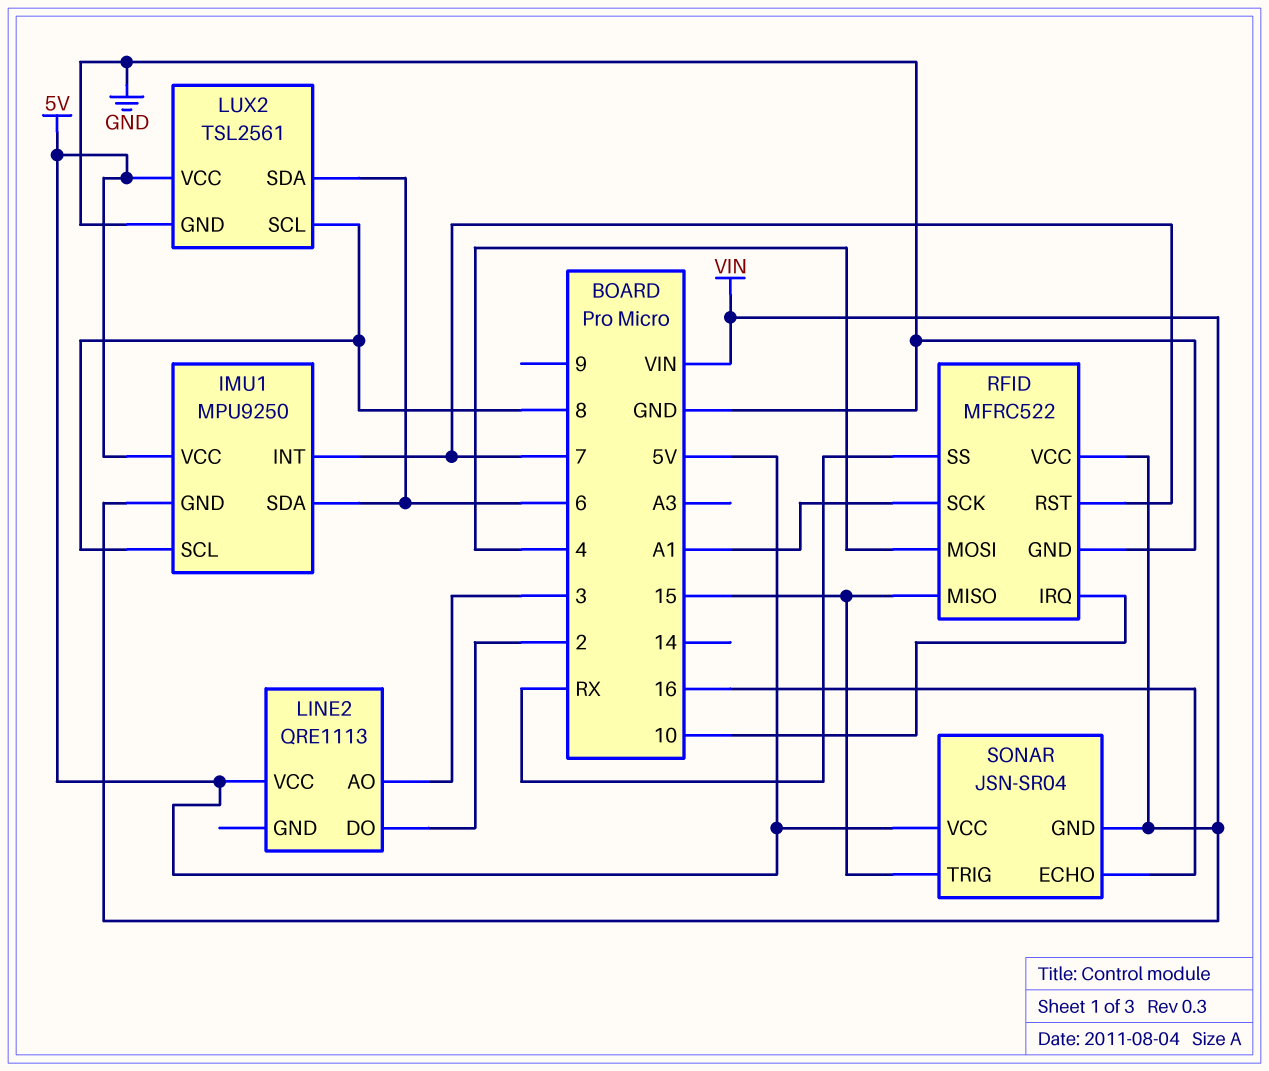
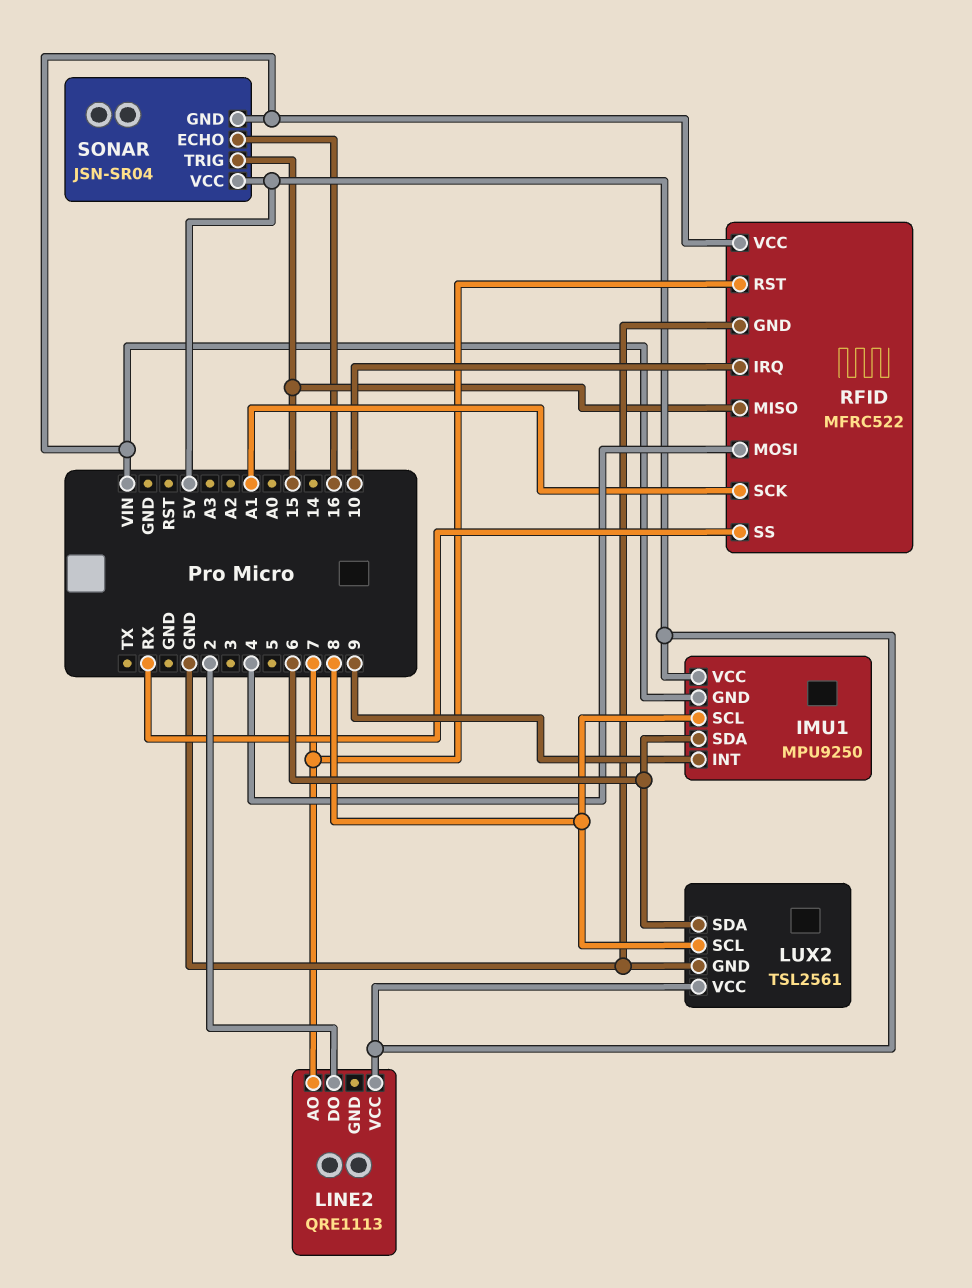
IMU1 pin INT: 7 -> 9
LINE2 pin AO: 3 -> 7

